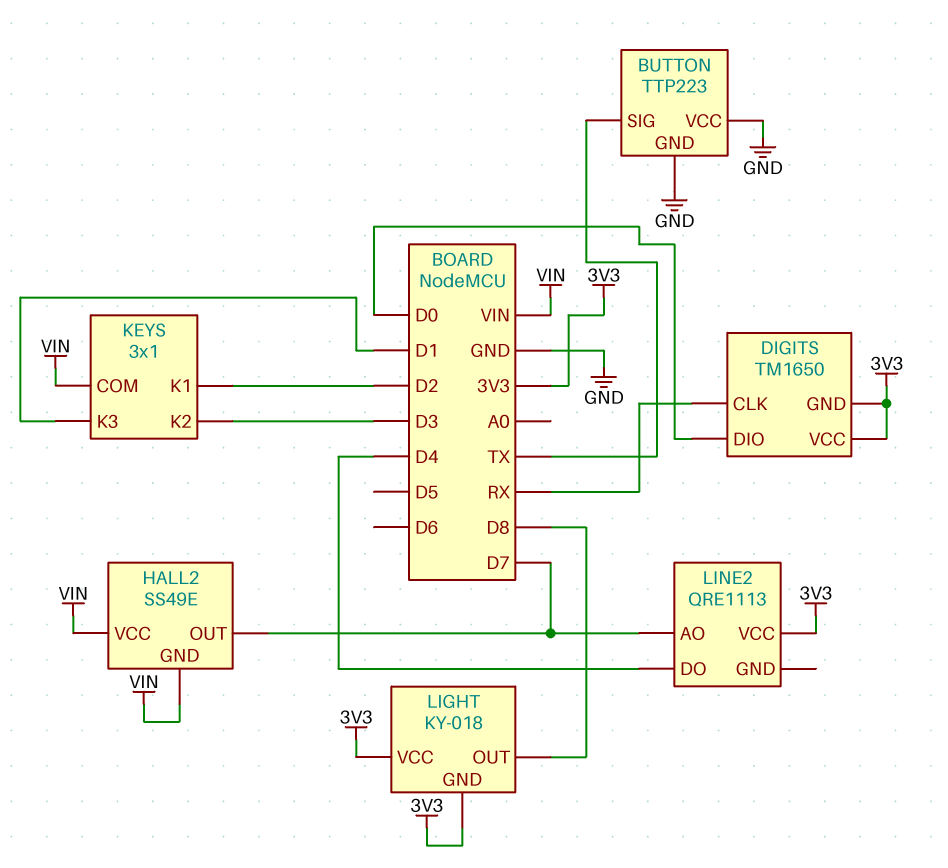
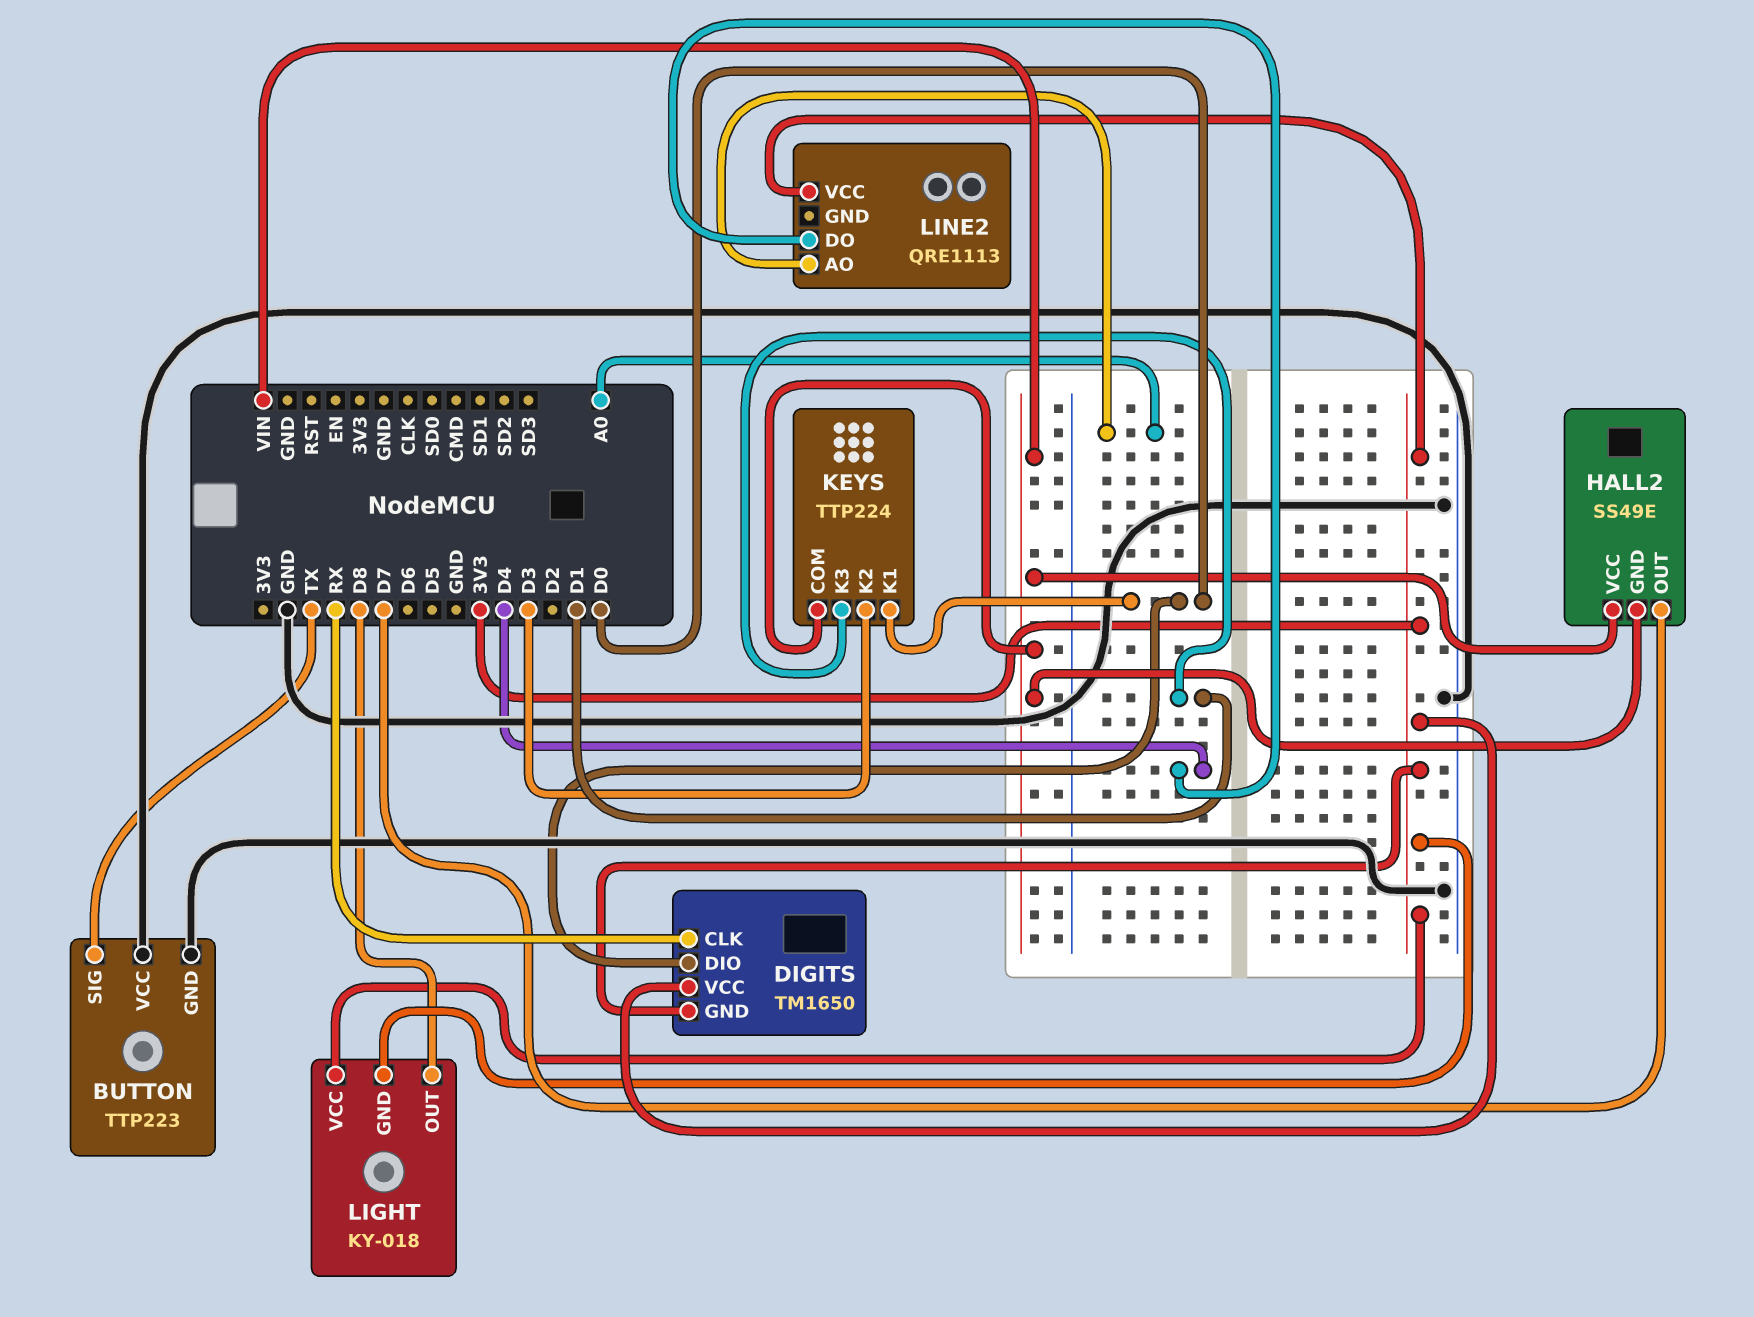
KEYS: 3x1 -> TTP224
KEYS pin K1: D2 -> D0
LINE2 pin AO: D7 -> A0

